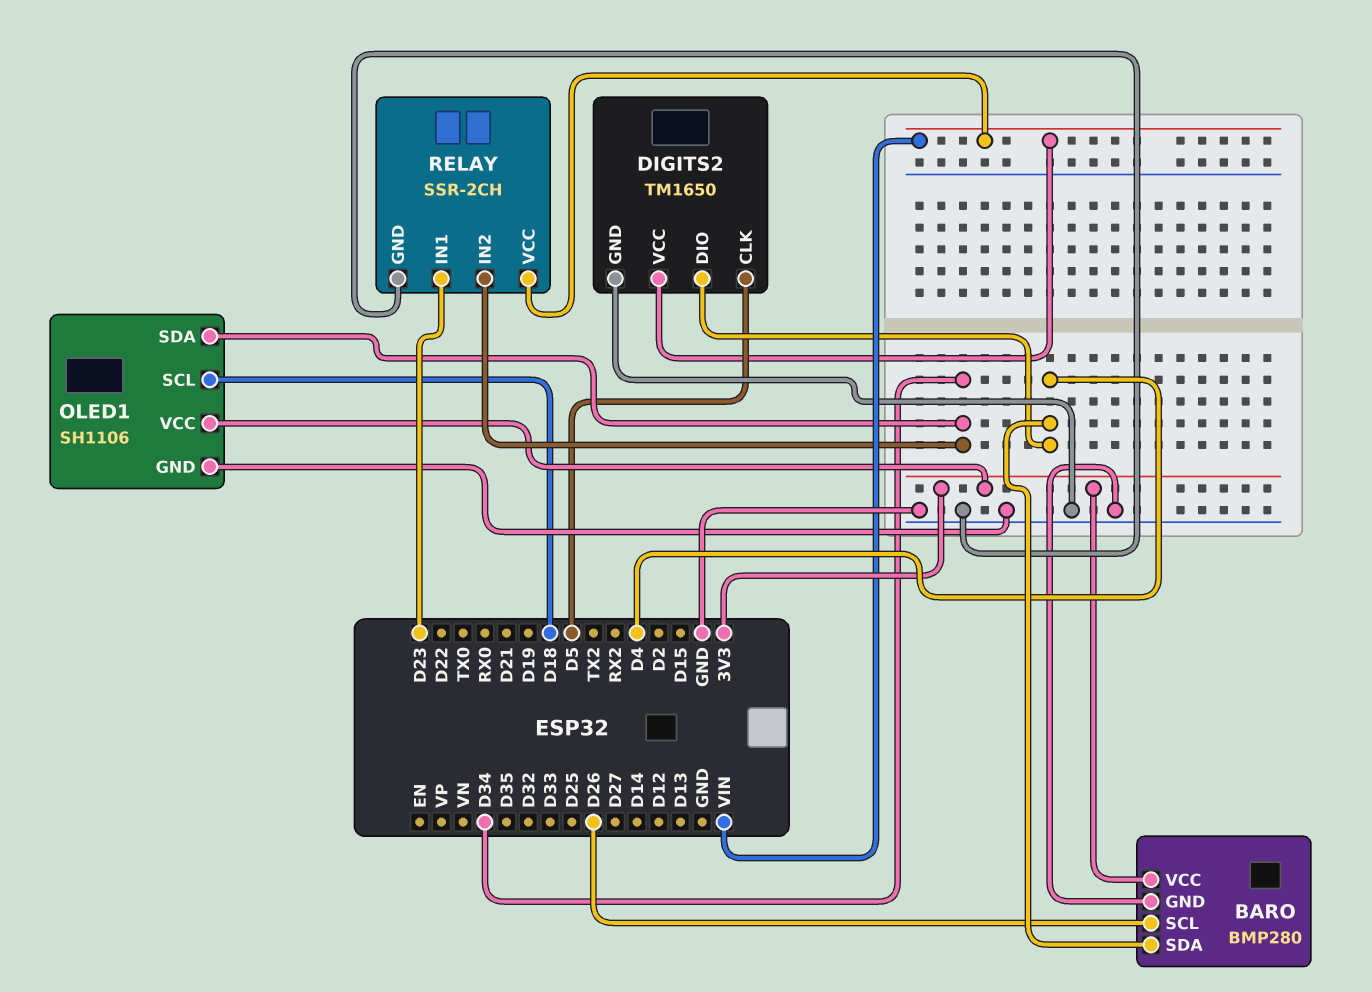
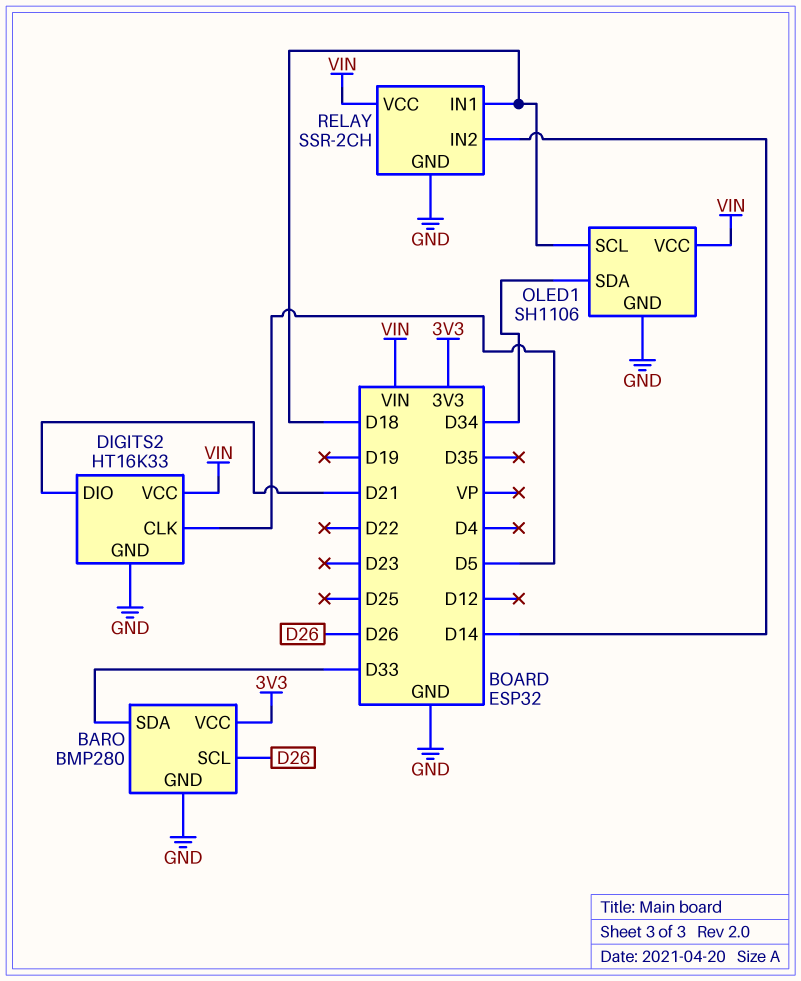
BARO pin SDA: D4 -> D33
DIGITS2: TM1650 -> HT16K33
DIGITS2 pin DIO: D4 -> D21
OLED1 pin VCC: 3V3 -> VIN
RELAY pin IN1: D23 -> D18
RELAY pin IN2: D34 -> D14

